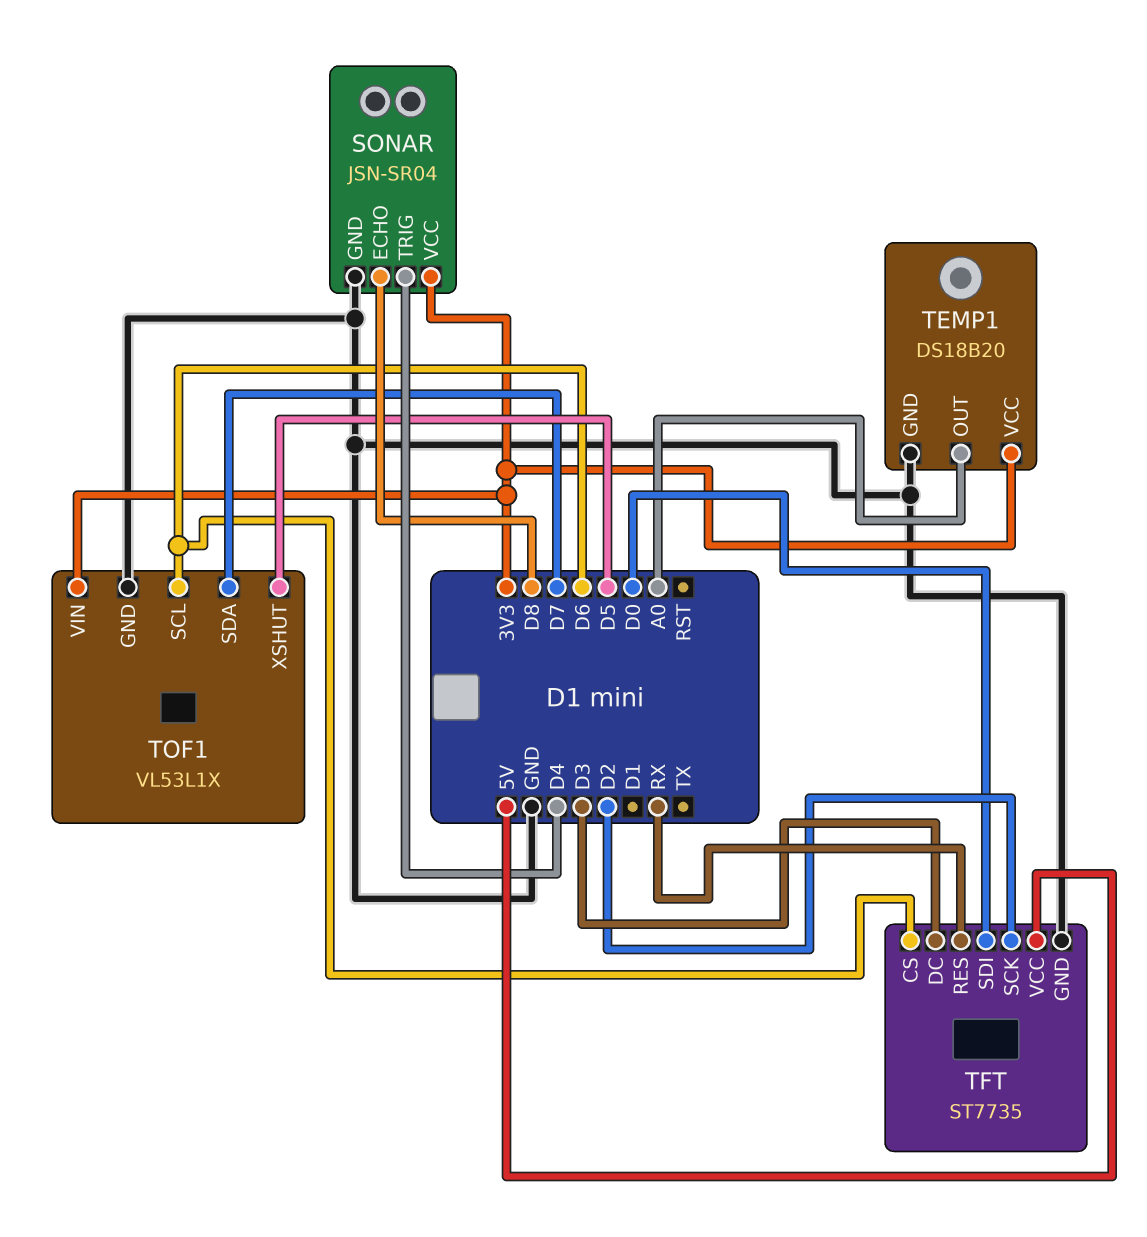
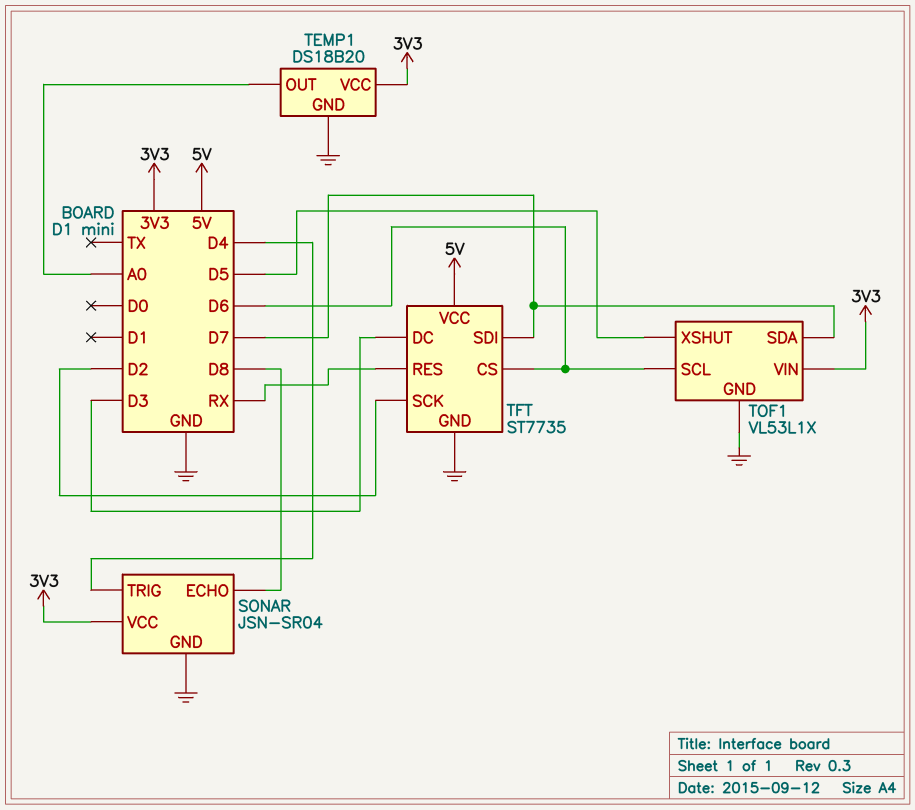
TFT pin SDI: D0 -> D7

